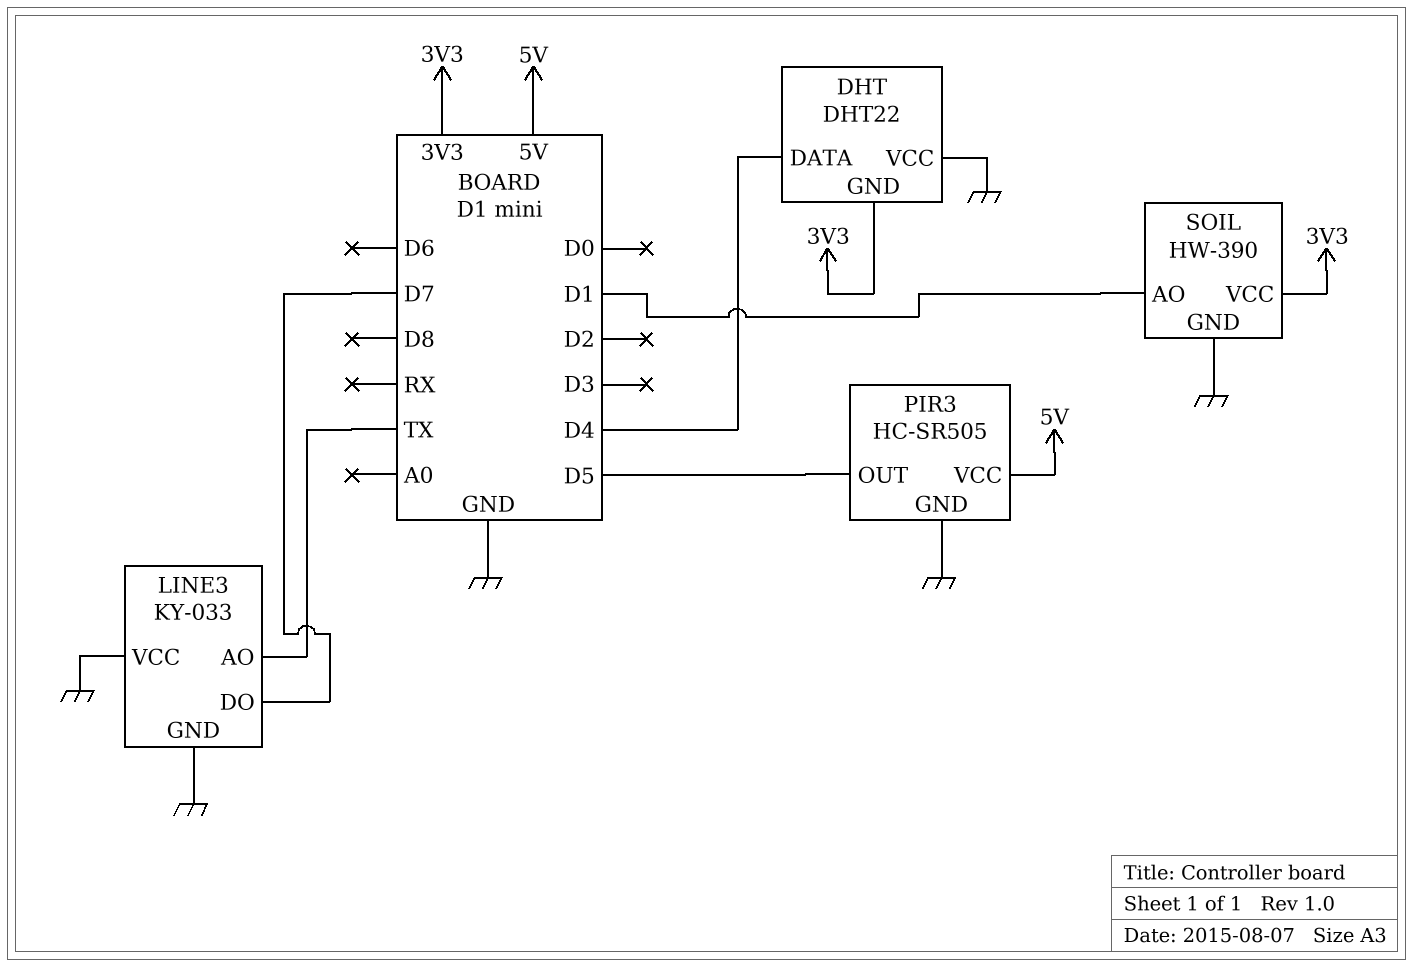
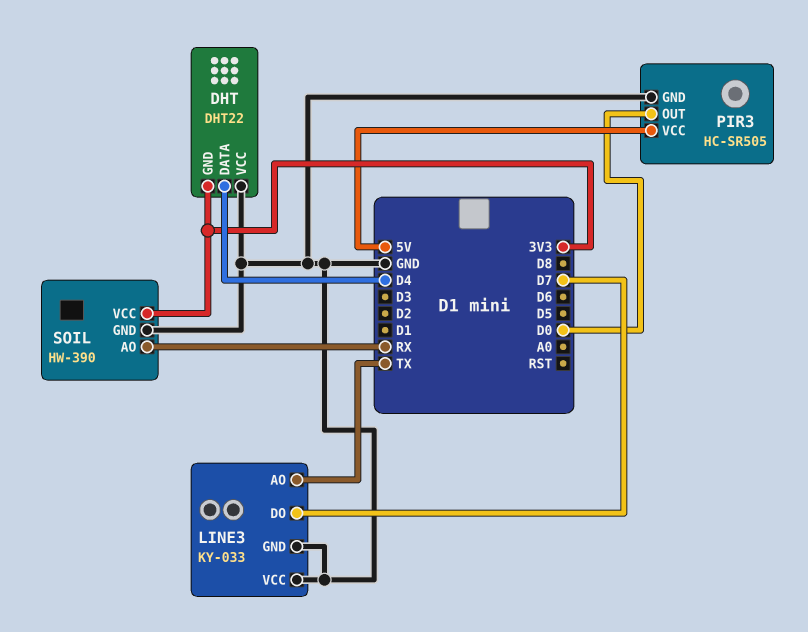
PIR3 pin OUT: D5 -> D0
SOIL pin AO: D1 -> RX

